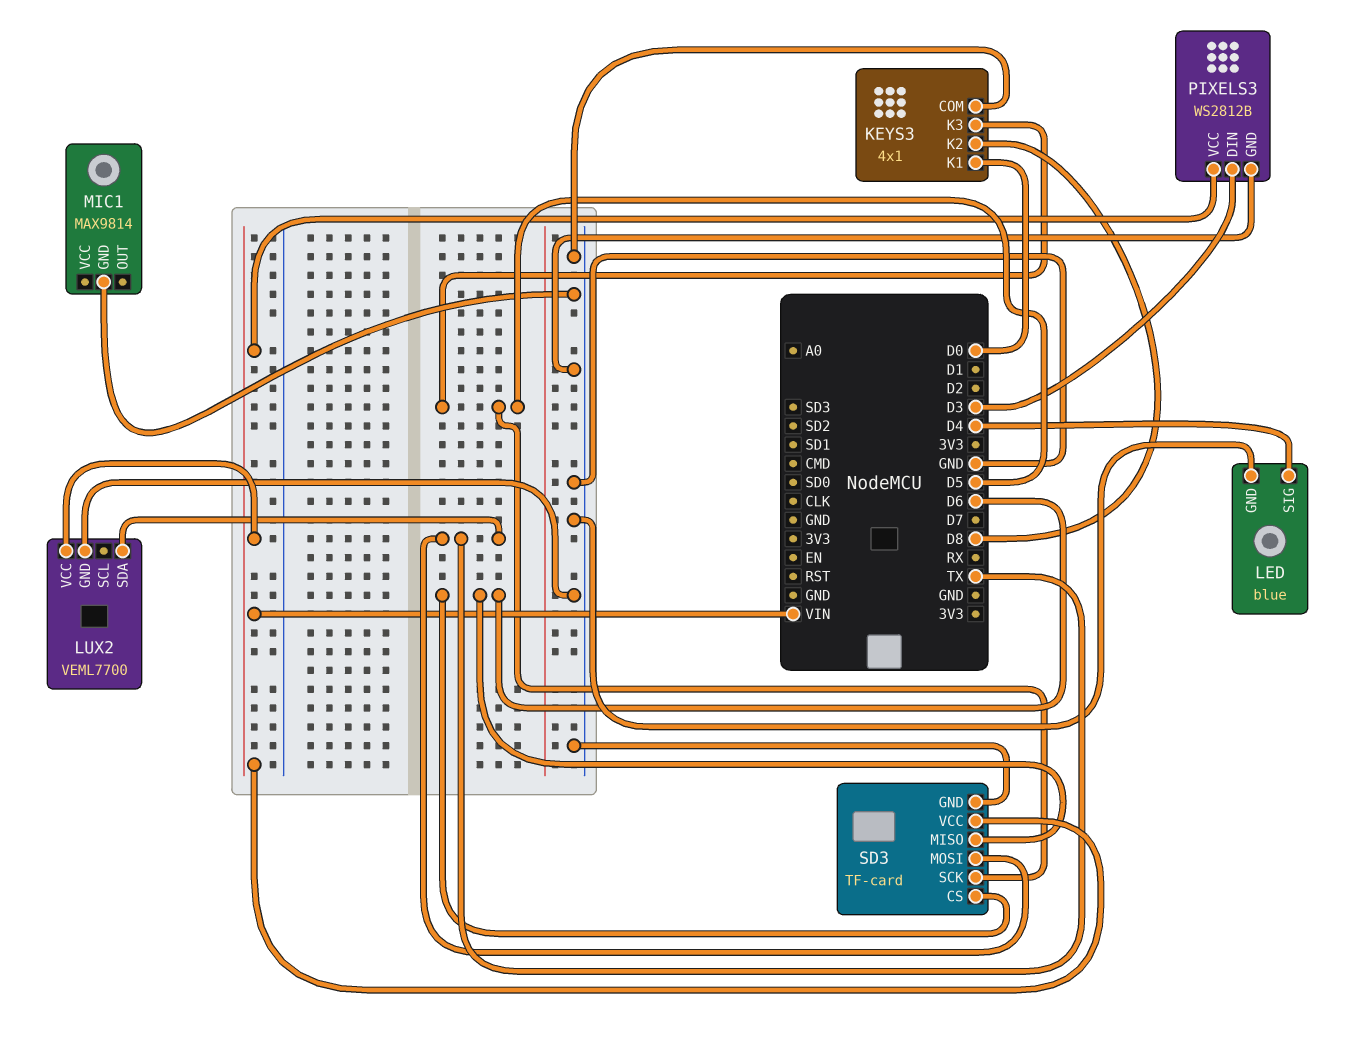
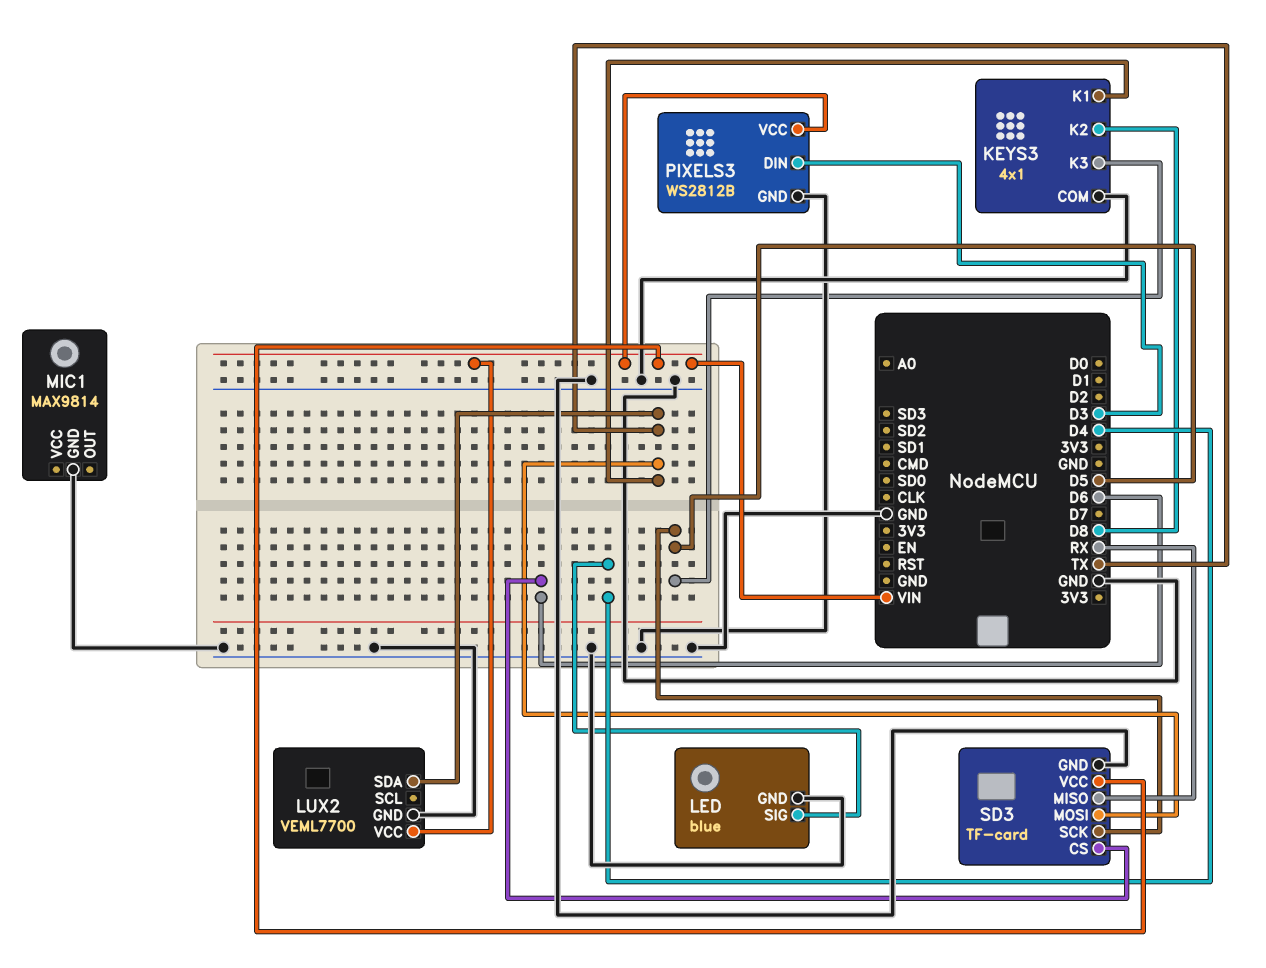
KEYS3 pin K1: D0 -> TX
SD3 pin MISO: D6 -> RX

